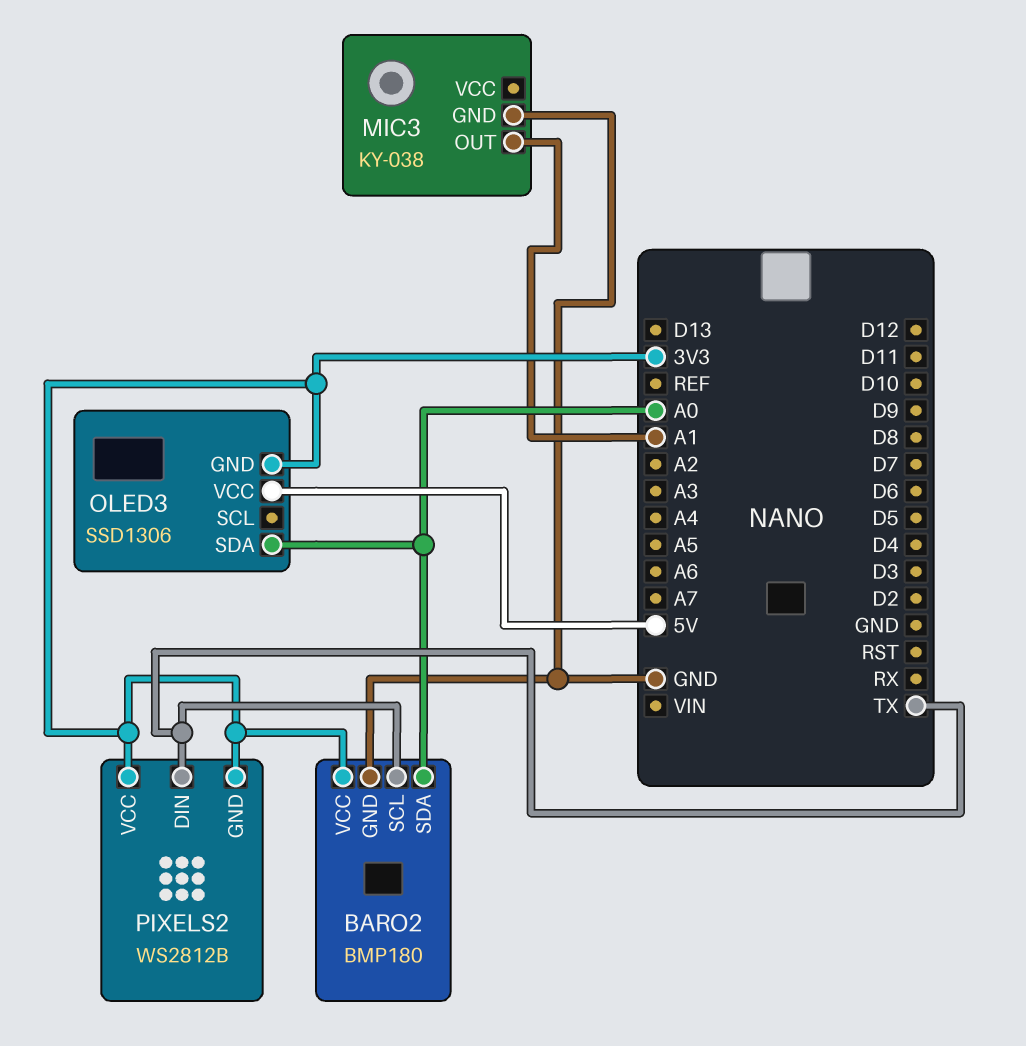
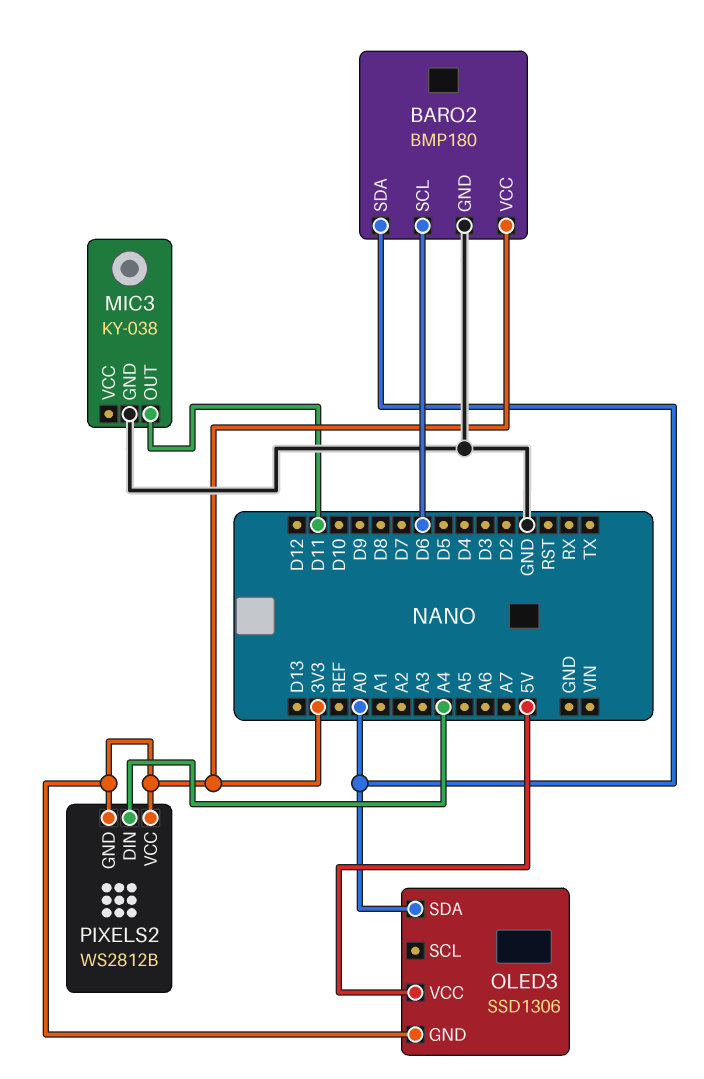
BARO2 pin SCL: TX -> D6
MIC3 pin OUT: A1 -> D11
PIXELS2 pin DIN: TX -> A4

